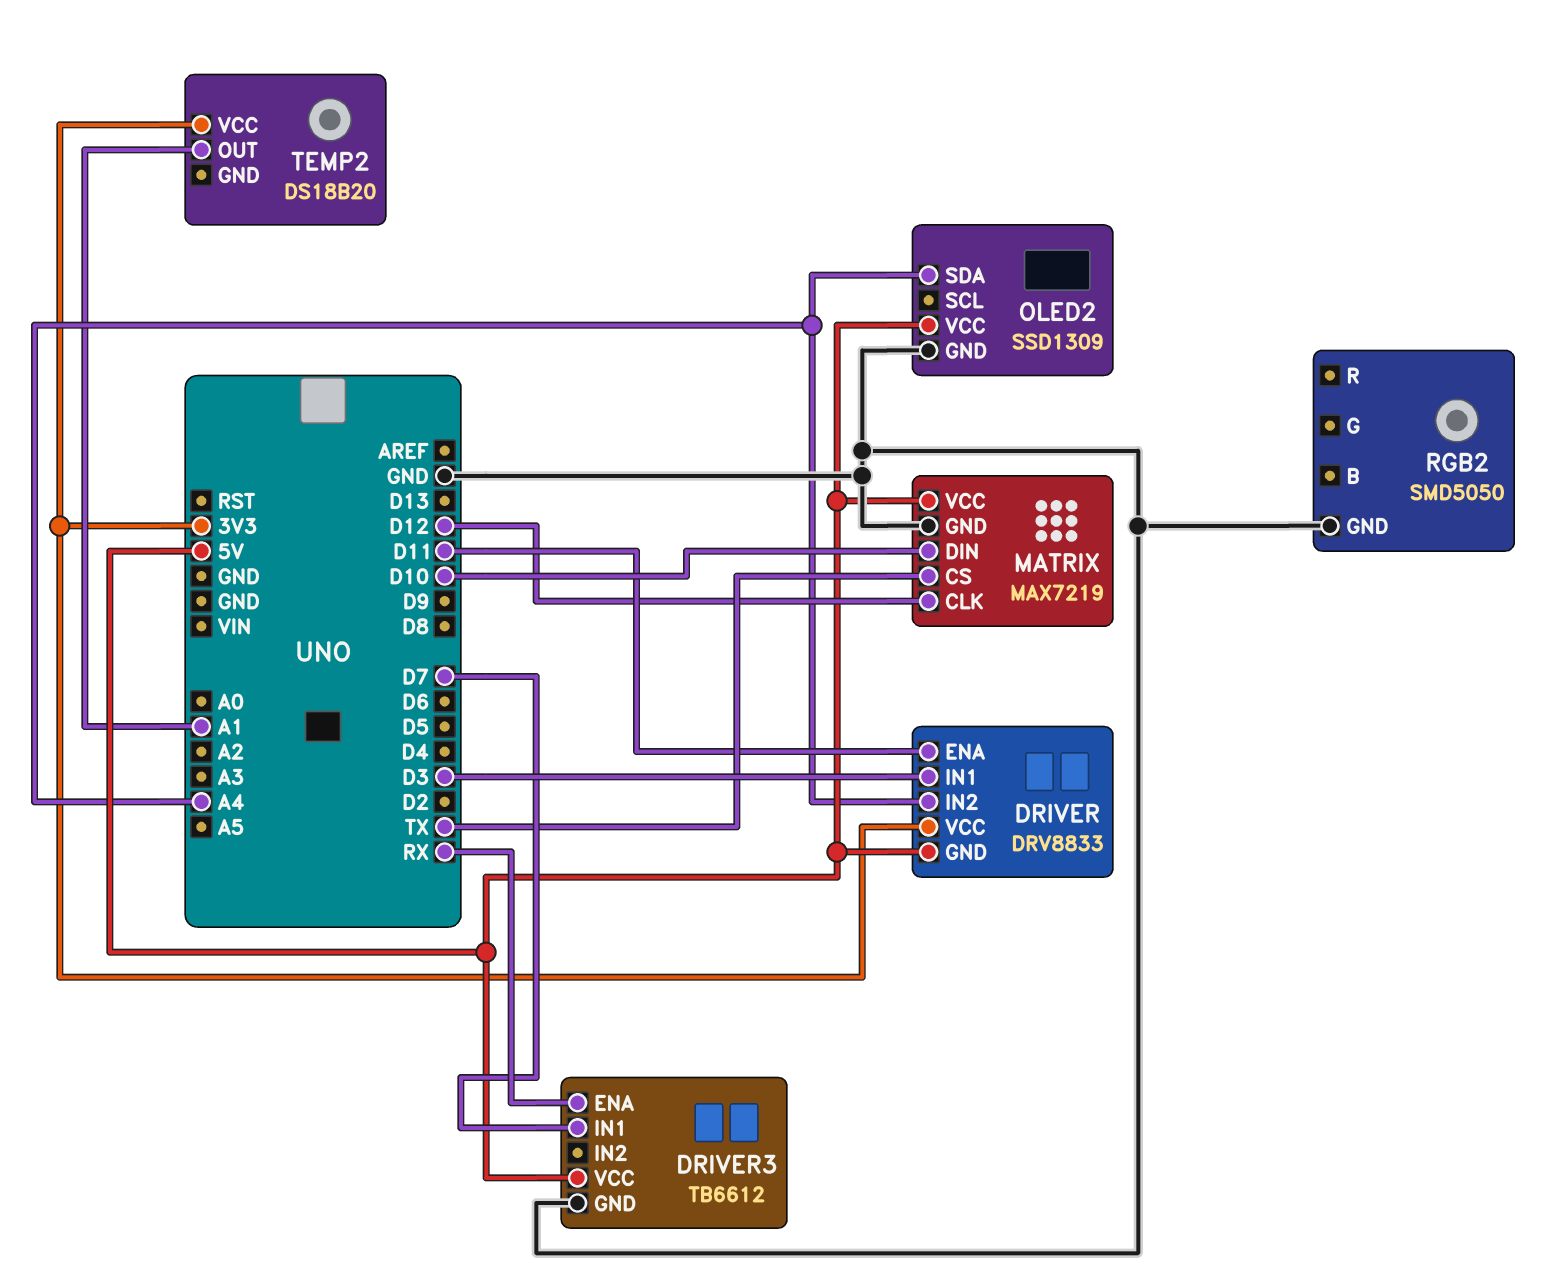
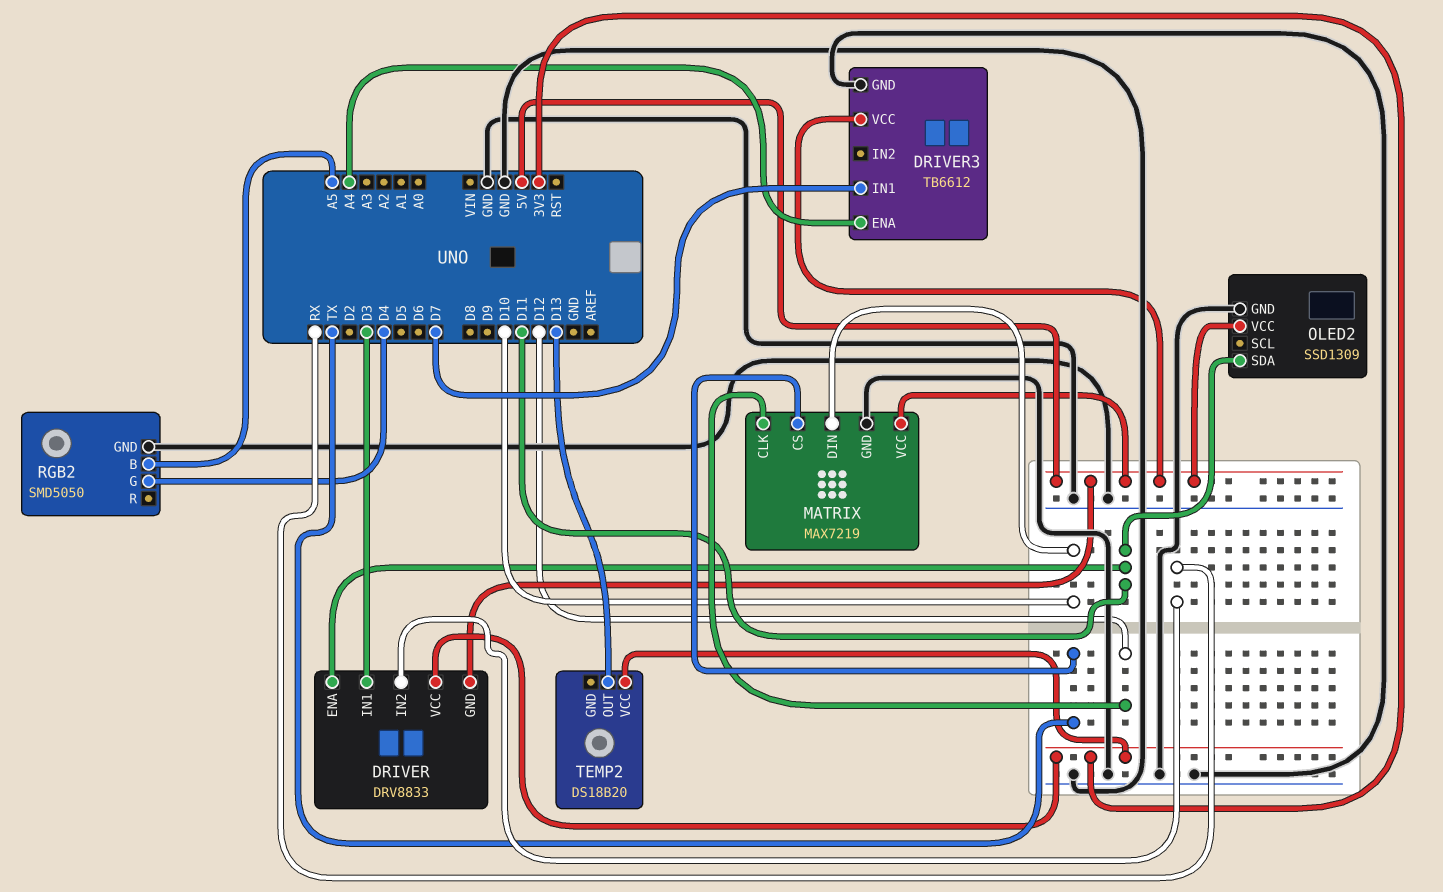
DRIVER pin IN2: A4 -> RX
DRIVER3 pin ENA: RX -> A4
OLED2 pin SDA: A4 -> D11
RGB2 pin B: none -> A5
RGB2 pin G: none -> D4
TEMP2 pin OUT: A1 -> D13

